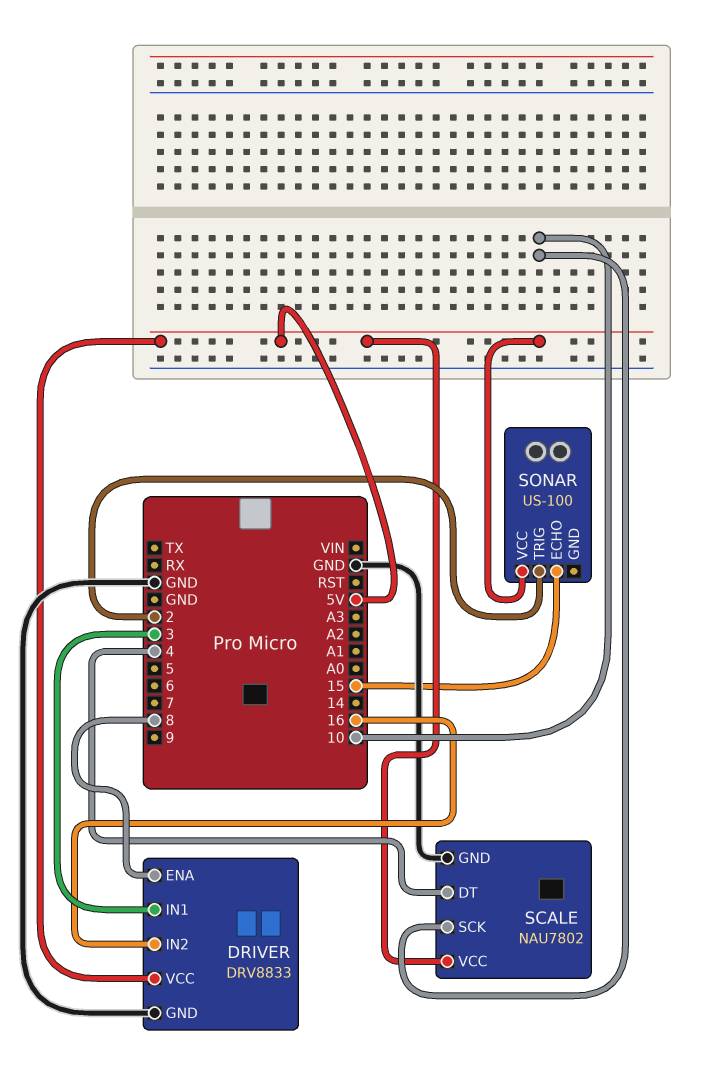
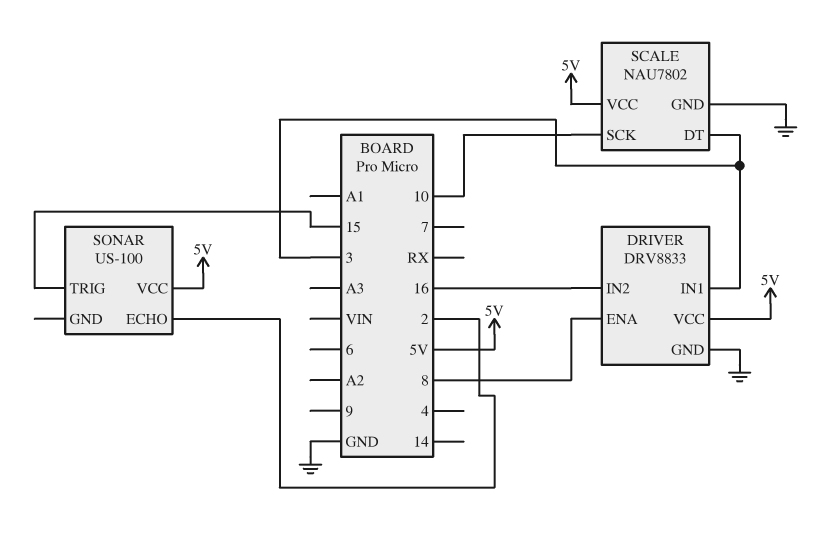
SCALE pin DT: 4 -> 3
SONAR pin ECHO: 15 -> 2
SONAR pin TRIG: 2 -> 15

